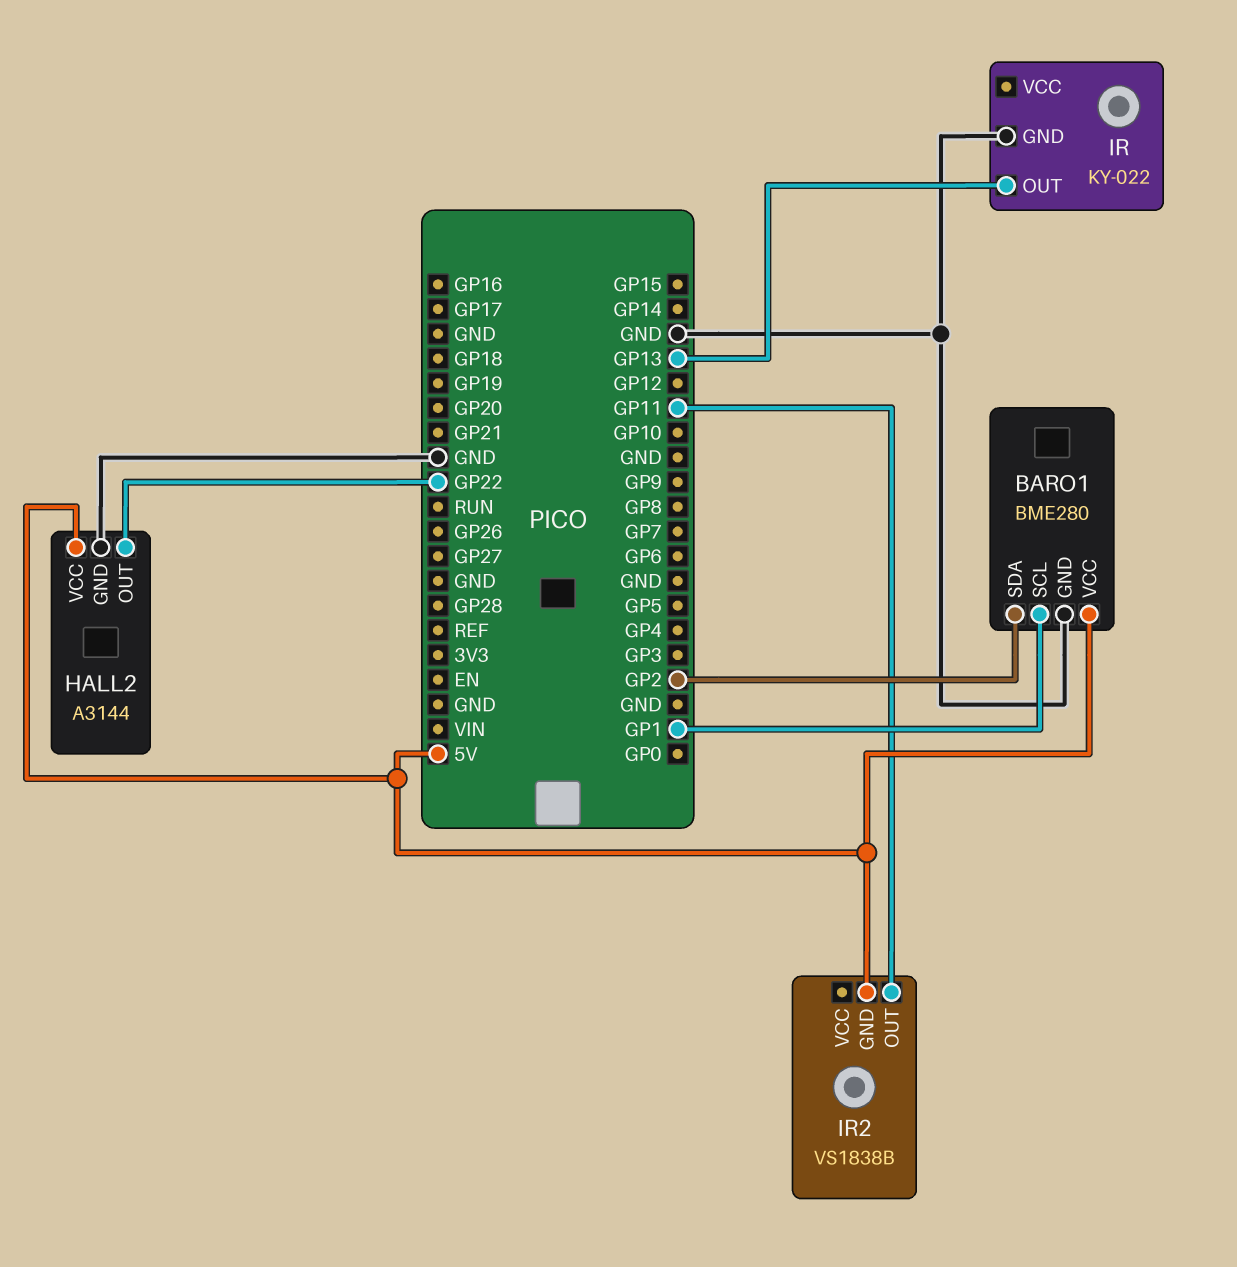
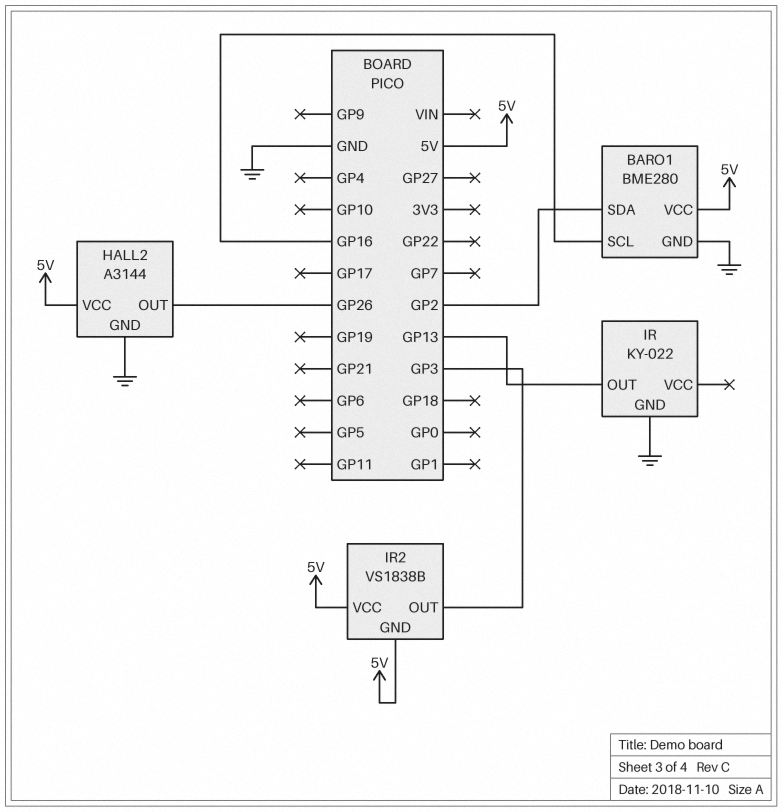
BARO1 pin SCL: GP1 -> GP16
HALL2 pin OUT: GP22 -> GP26
IR2 pin OUT: GP11 -> GP3
IR2 pin VCC: none -> 5V

